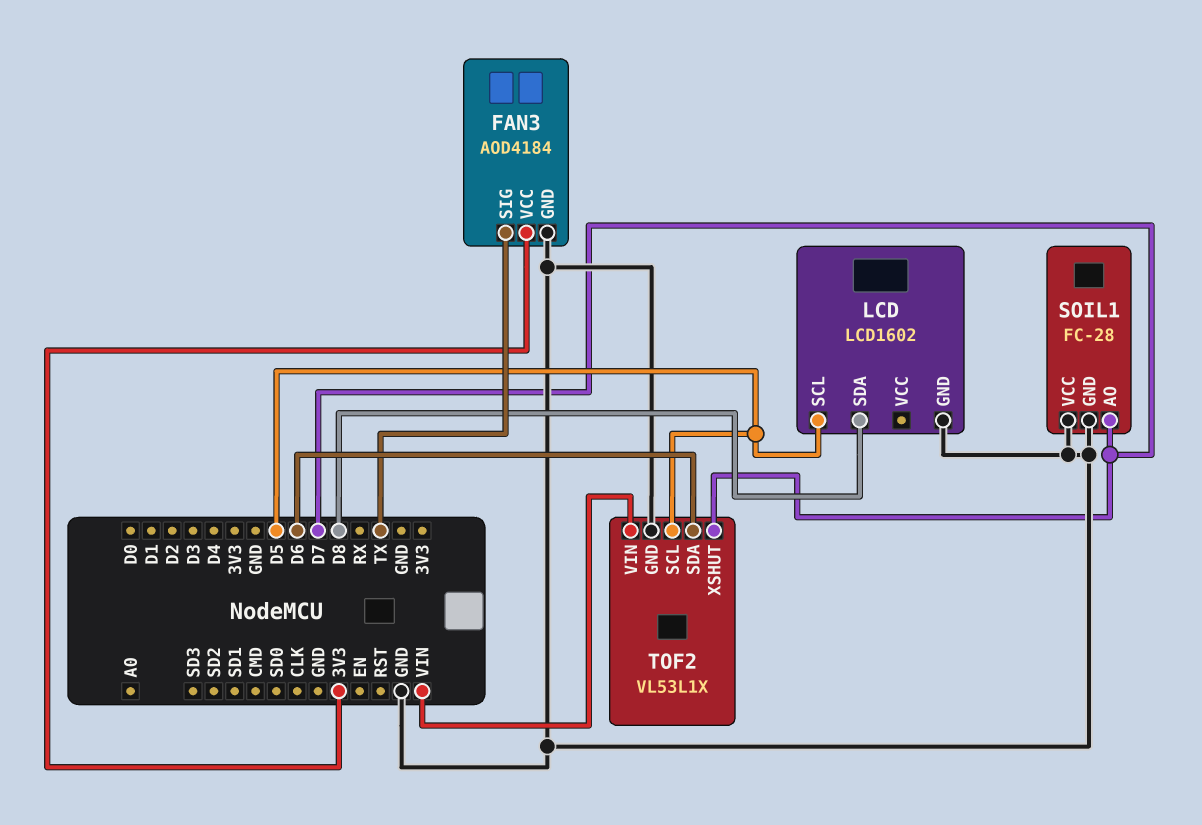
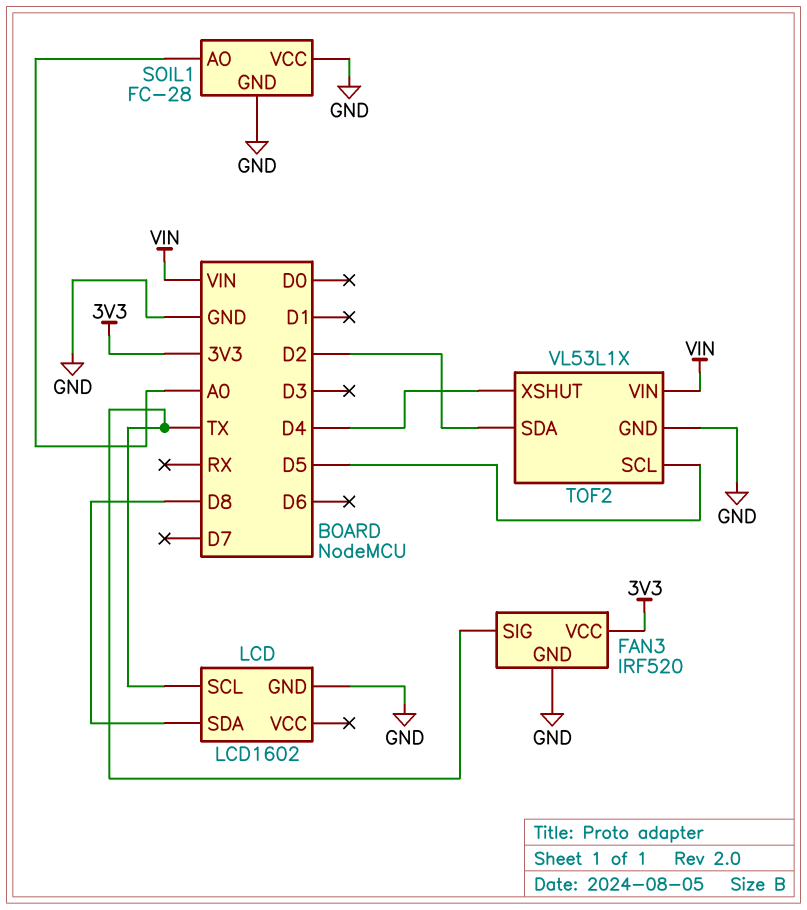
FAN3: AOD4184 -> IRF520
LCD pin SCL: D5 -> TX
SOIL1 pin AO: D7 -> A0
TOF2 pin SDA: D6 -> D2
TOF2 pin XSHUT: D7 -> D4

